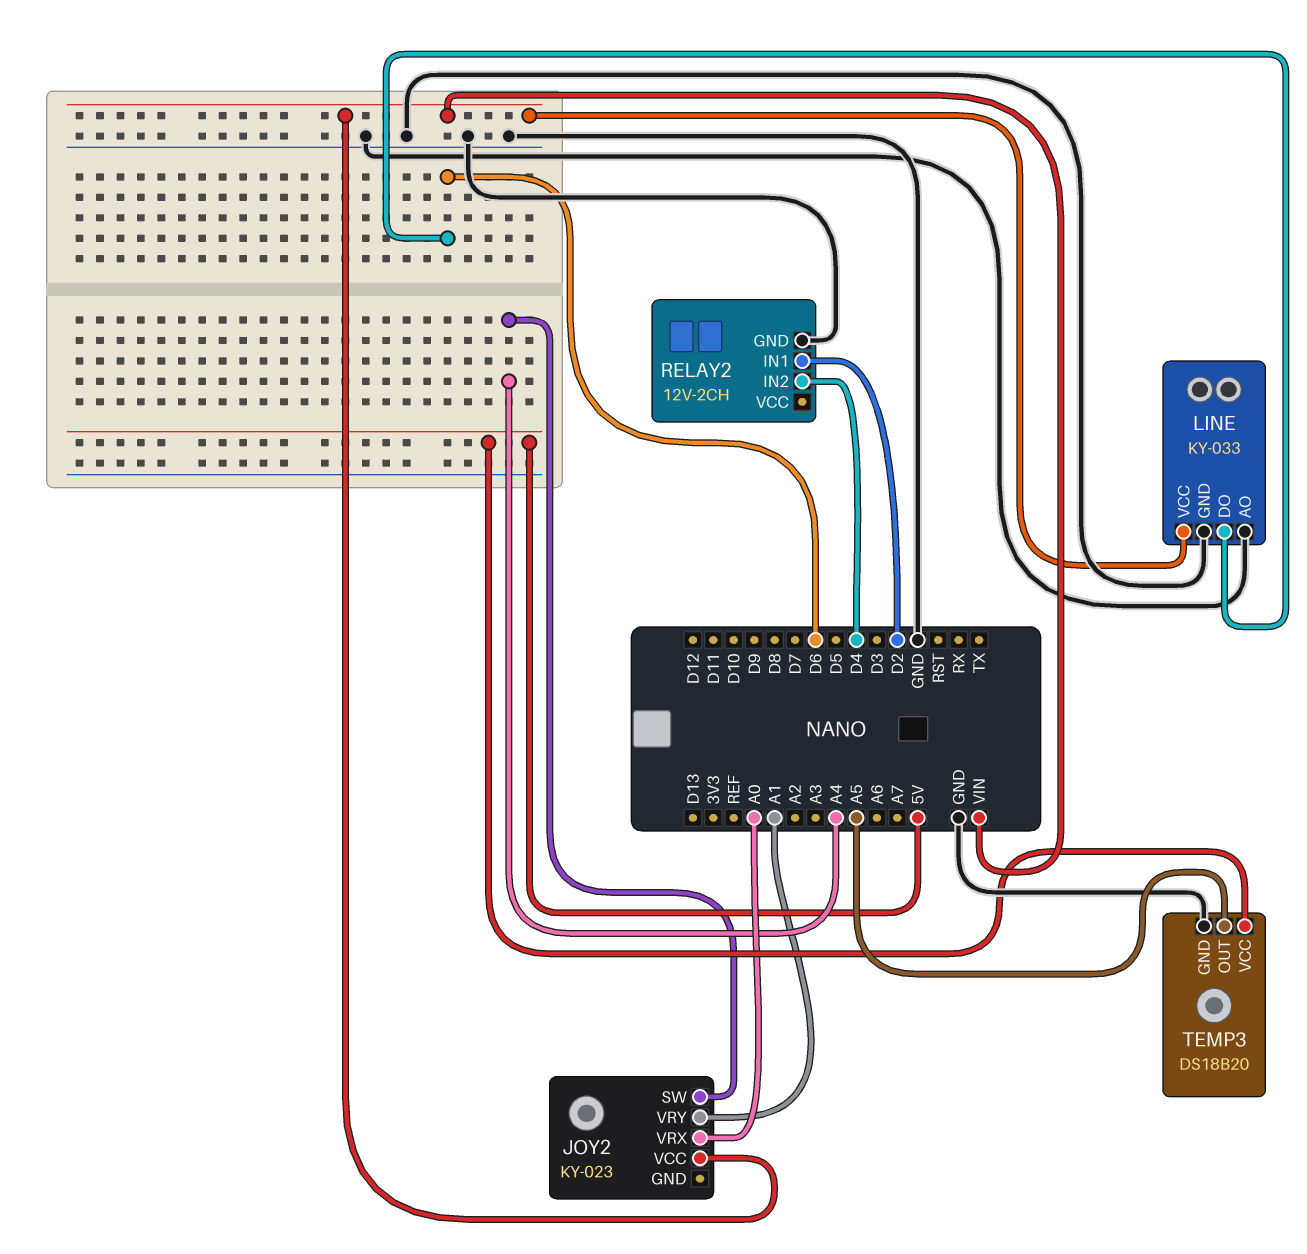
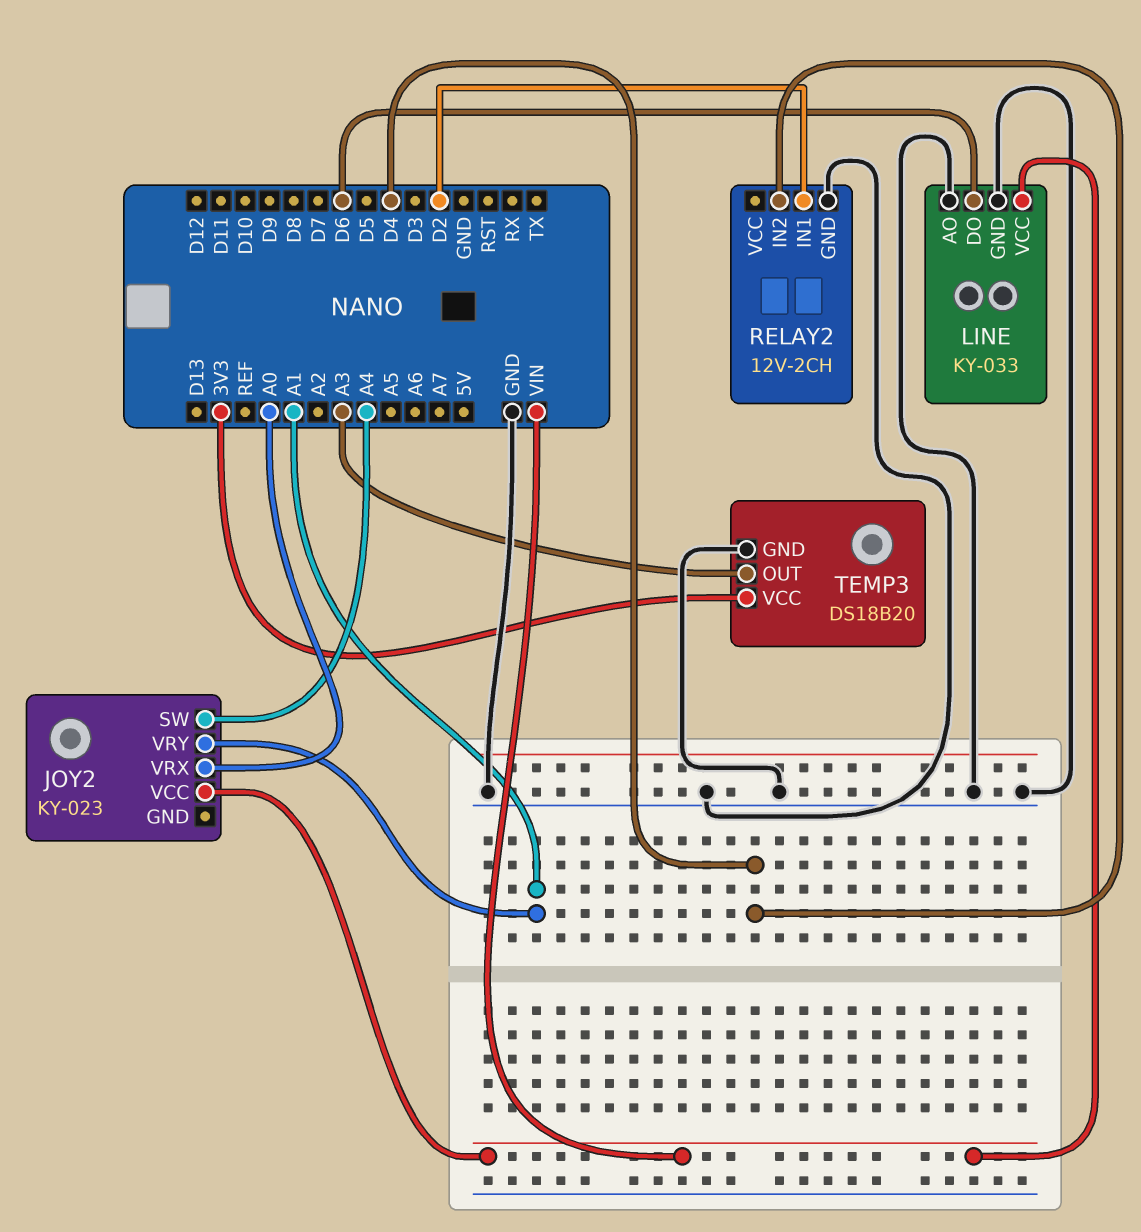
TEMP3 pin OUT: A5 -> A3
TEMP3 pin VCC: 5V -> 3V3

